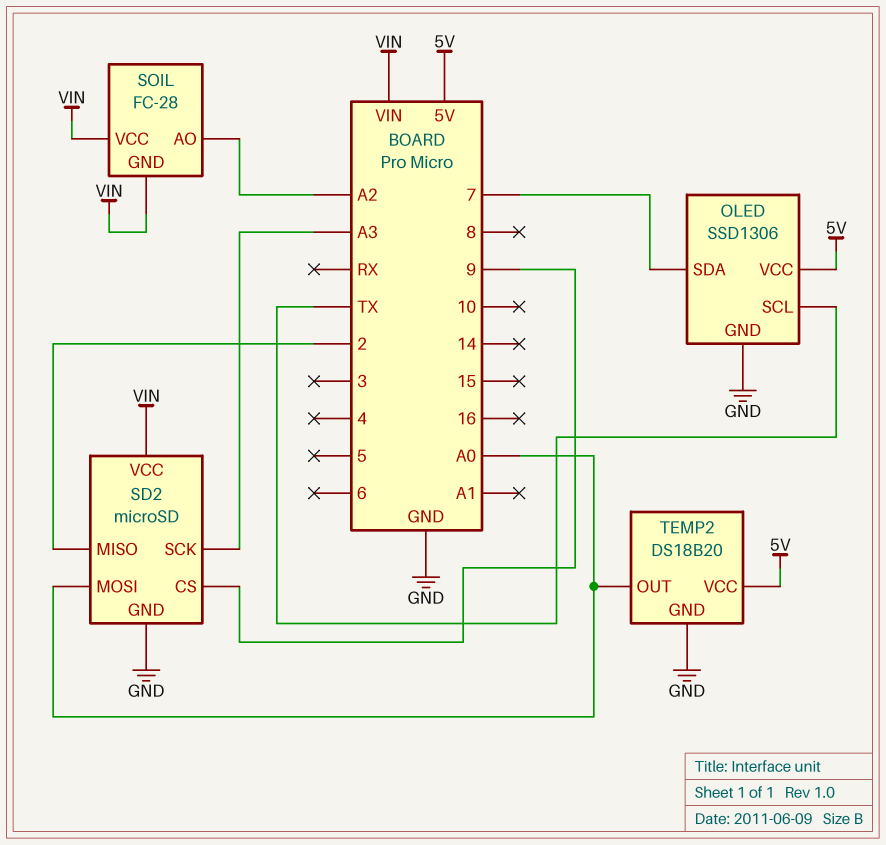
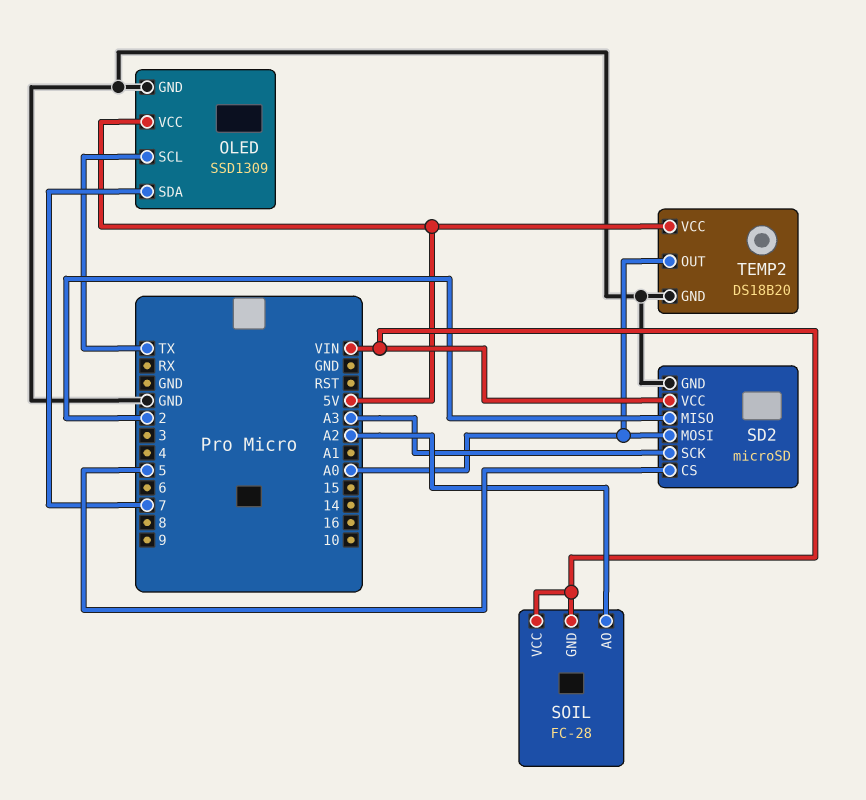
OLED: SSD1306 -> SSD1309
SD2 pin CS: 9 -> 5

